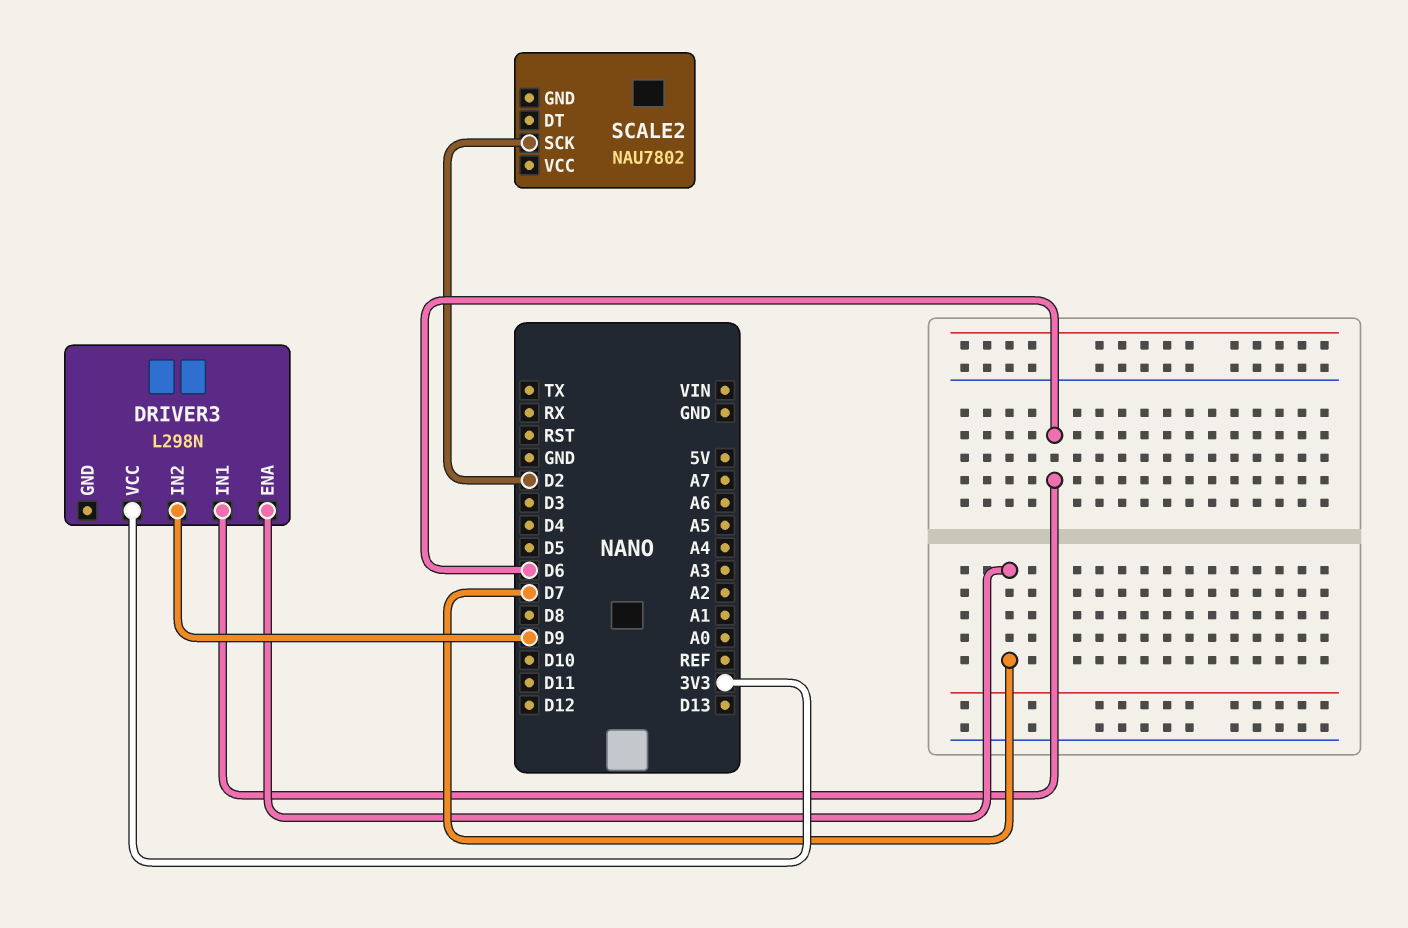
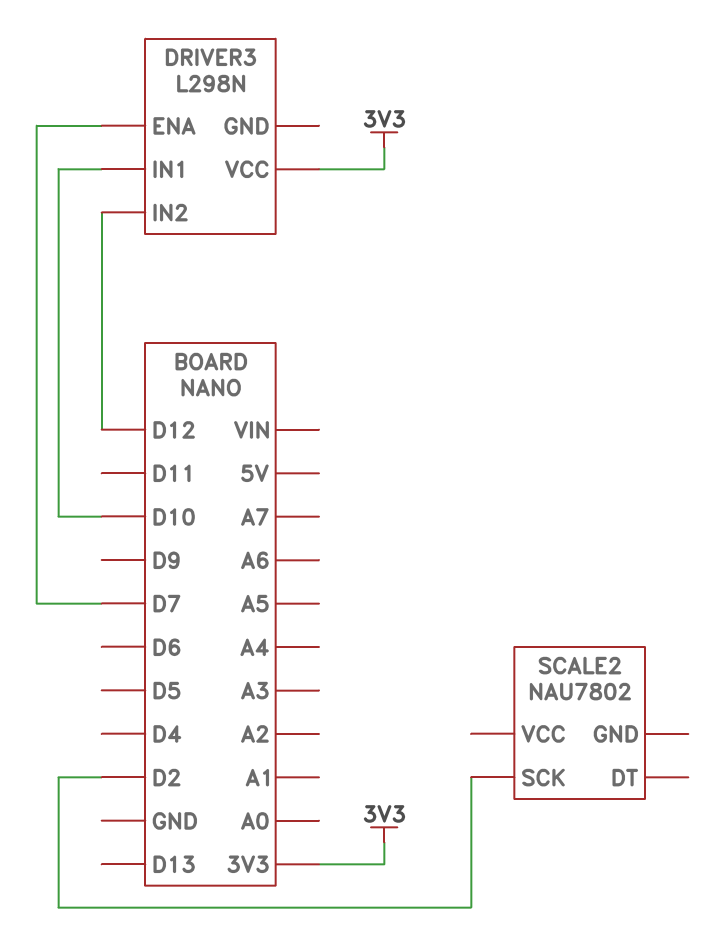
DRIVER3 pin IN1: D6 -> D10
DRIVER3 pin IN2: D9 -> D12

